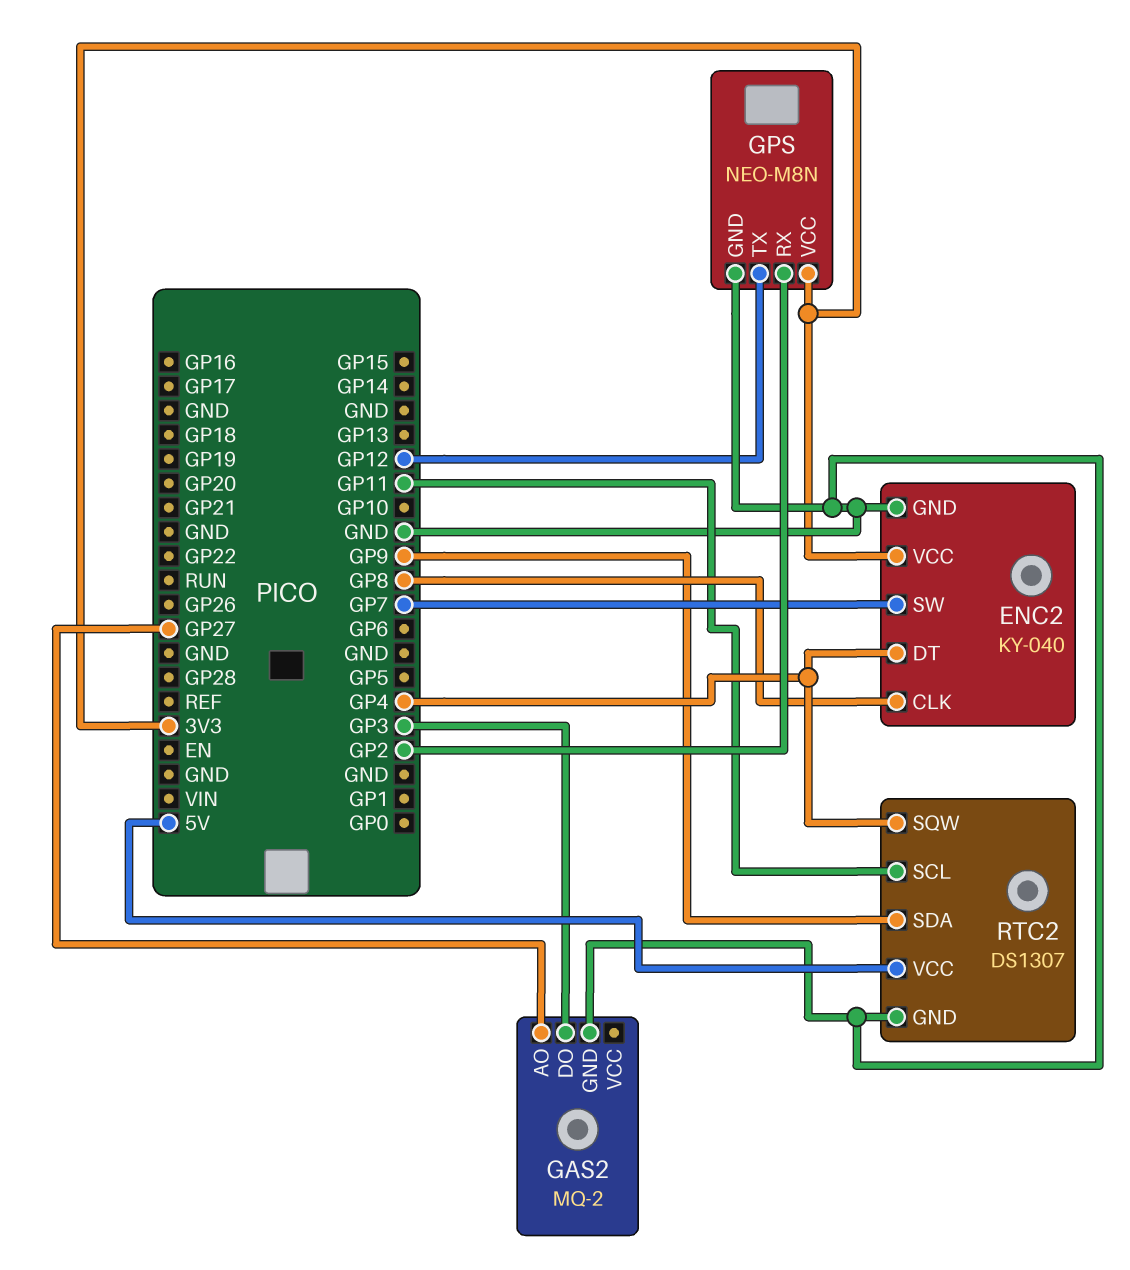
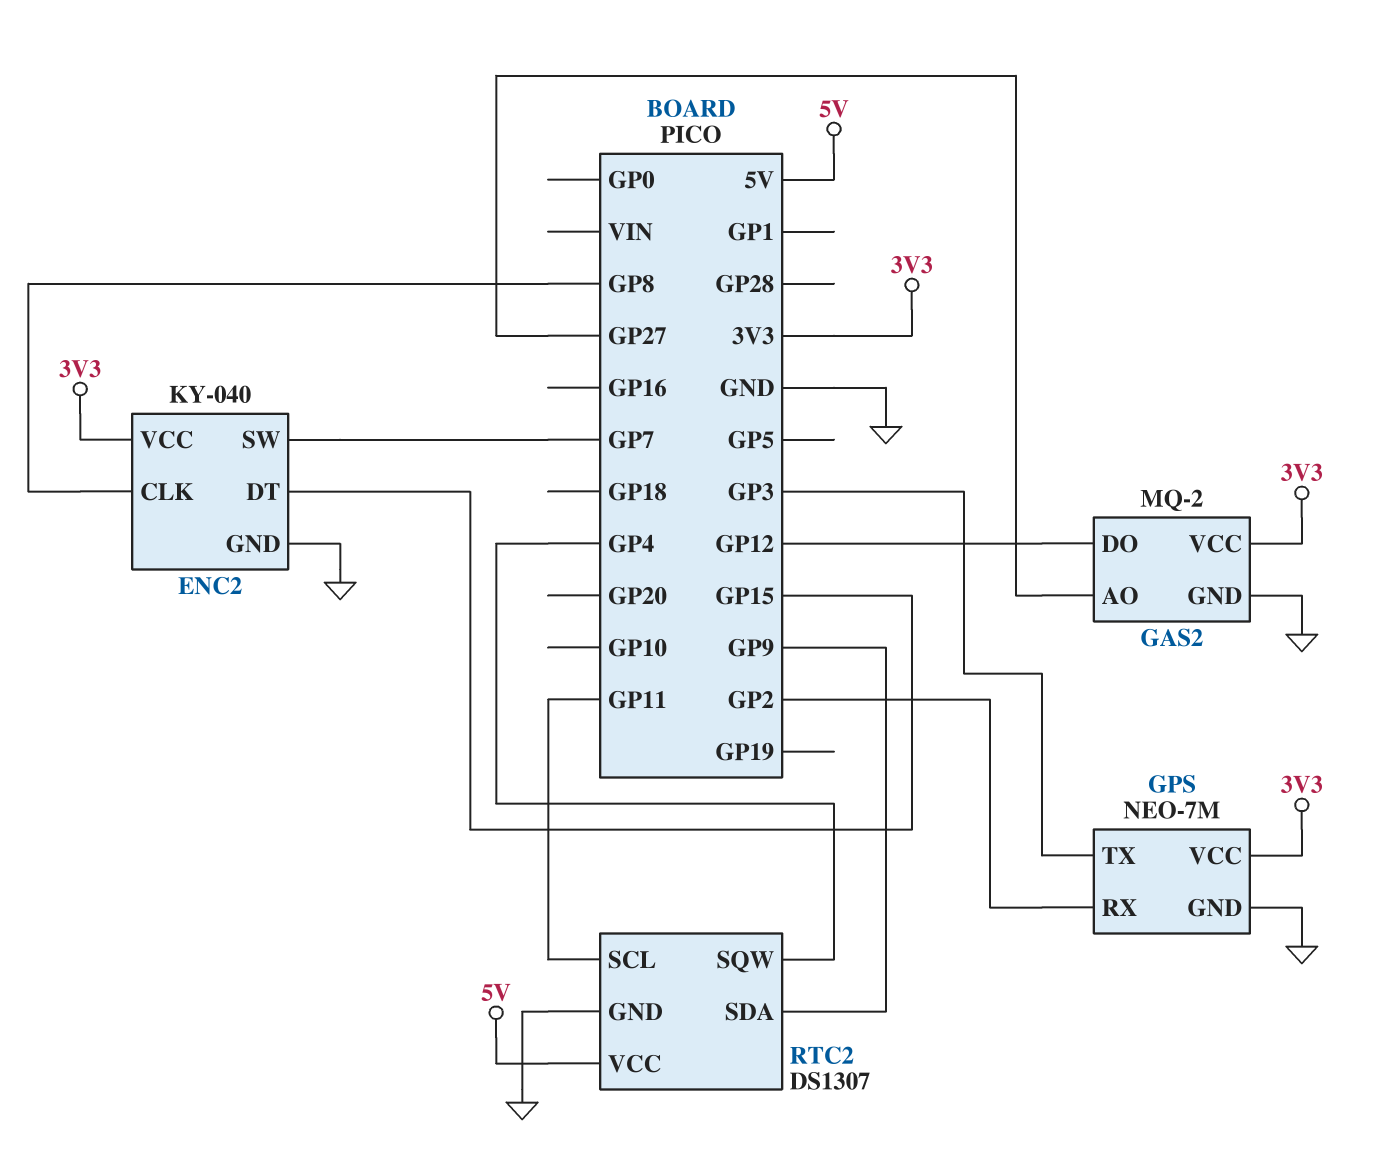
ENC2 pin DT: GP4 -> GP15
GAS2 pin DO: GP3 -> GP12
GAS2 pin VCC: none -> 3V3
GPS: NEO-M8N -> NEO-7M
GPS pin TX: GP12 -> GP3

